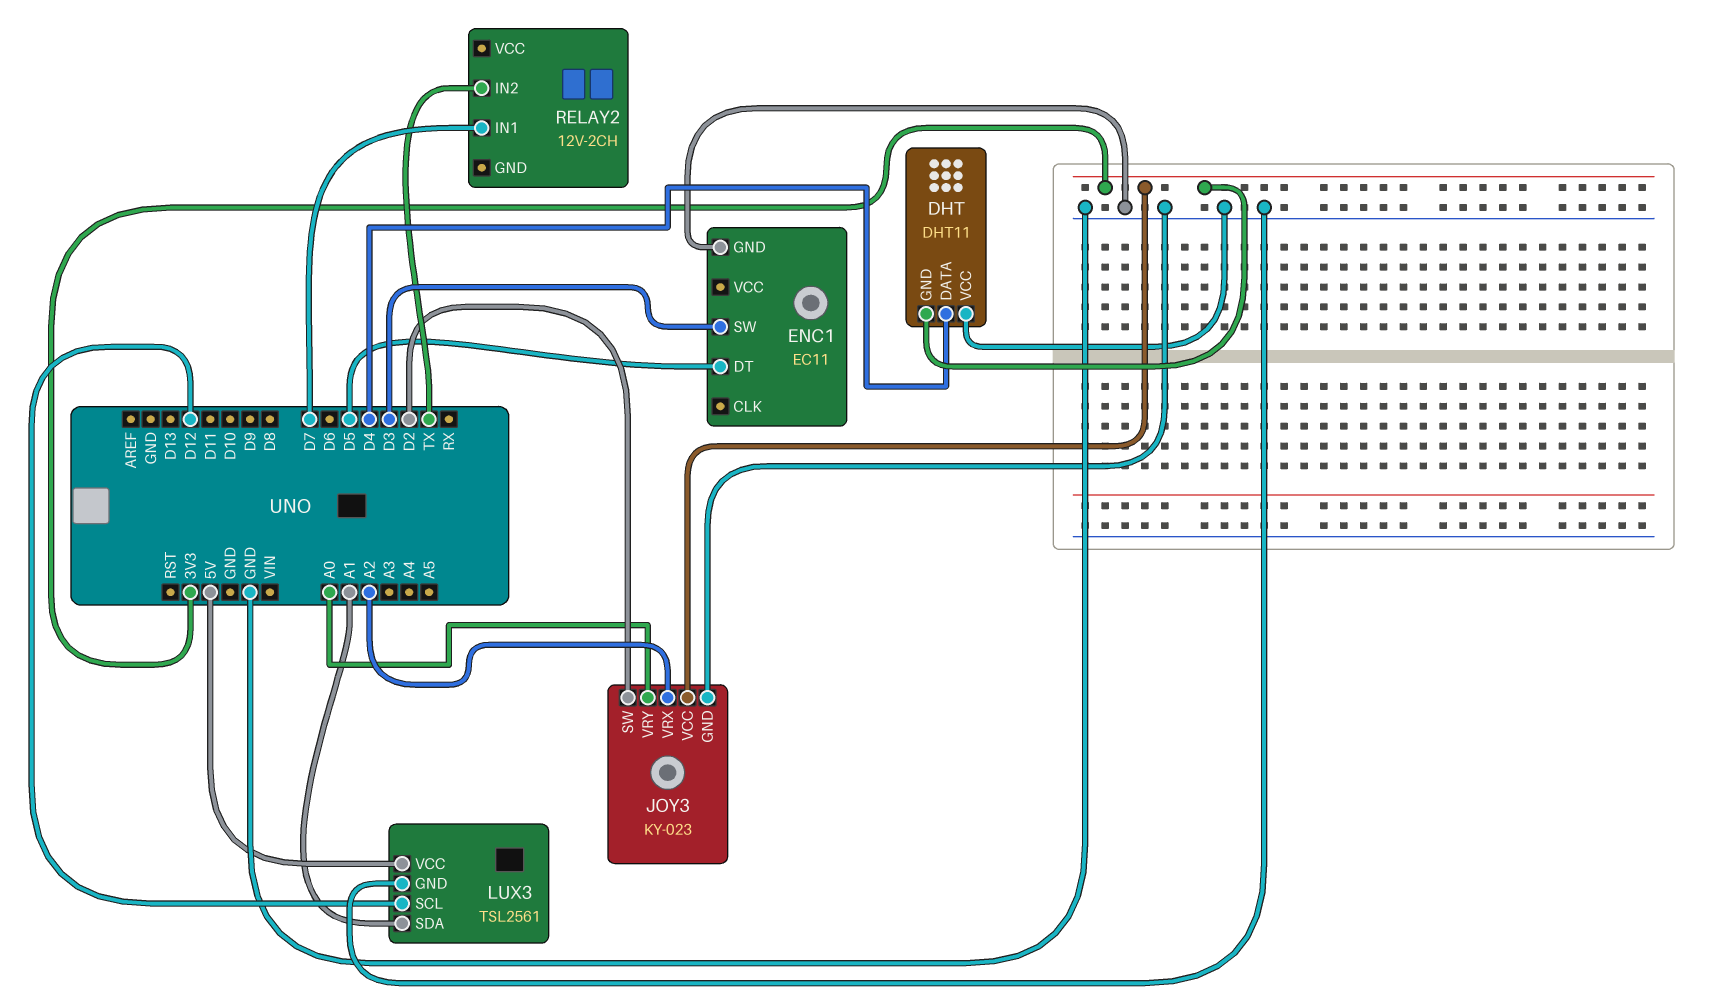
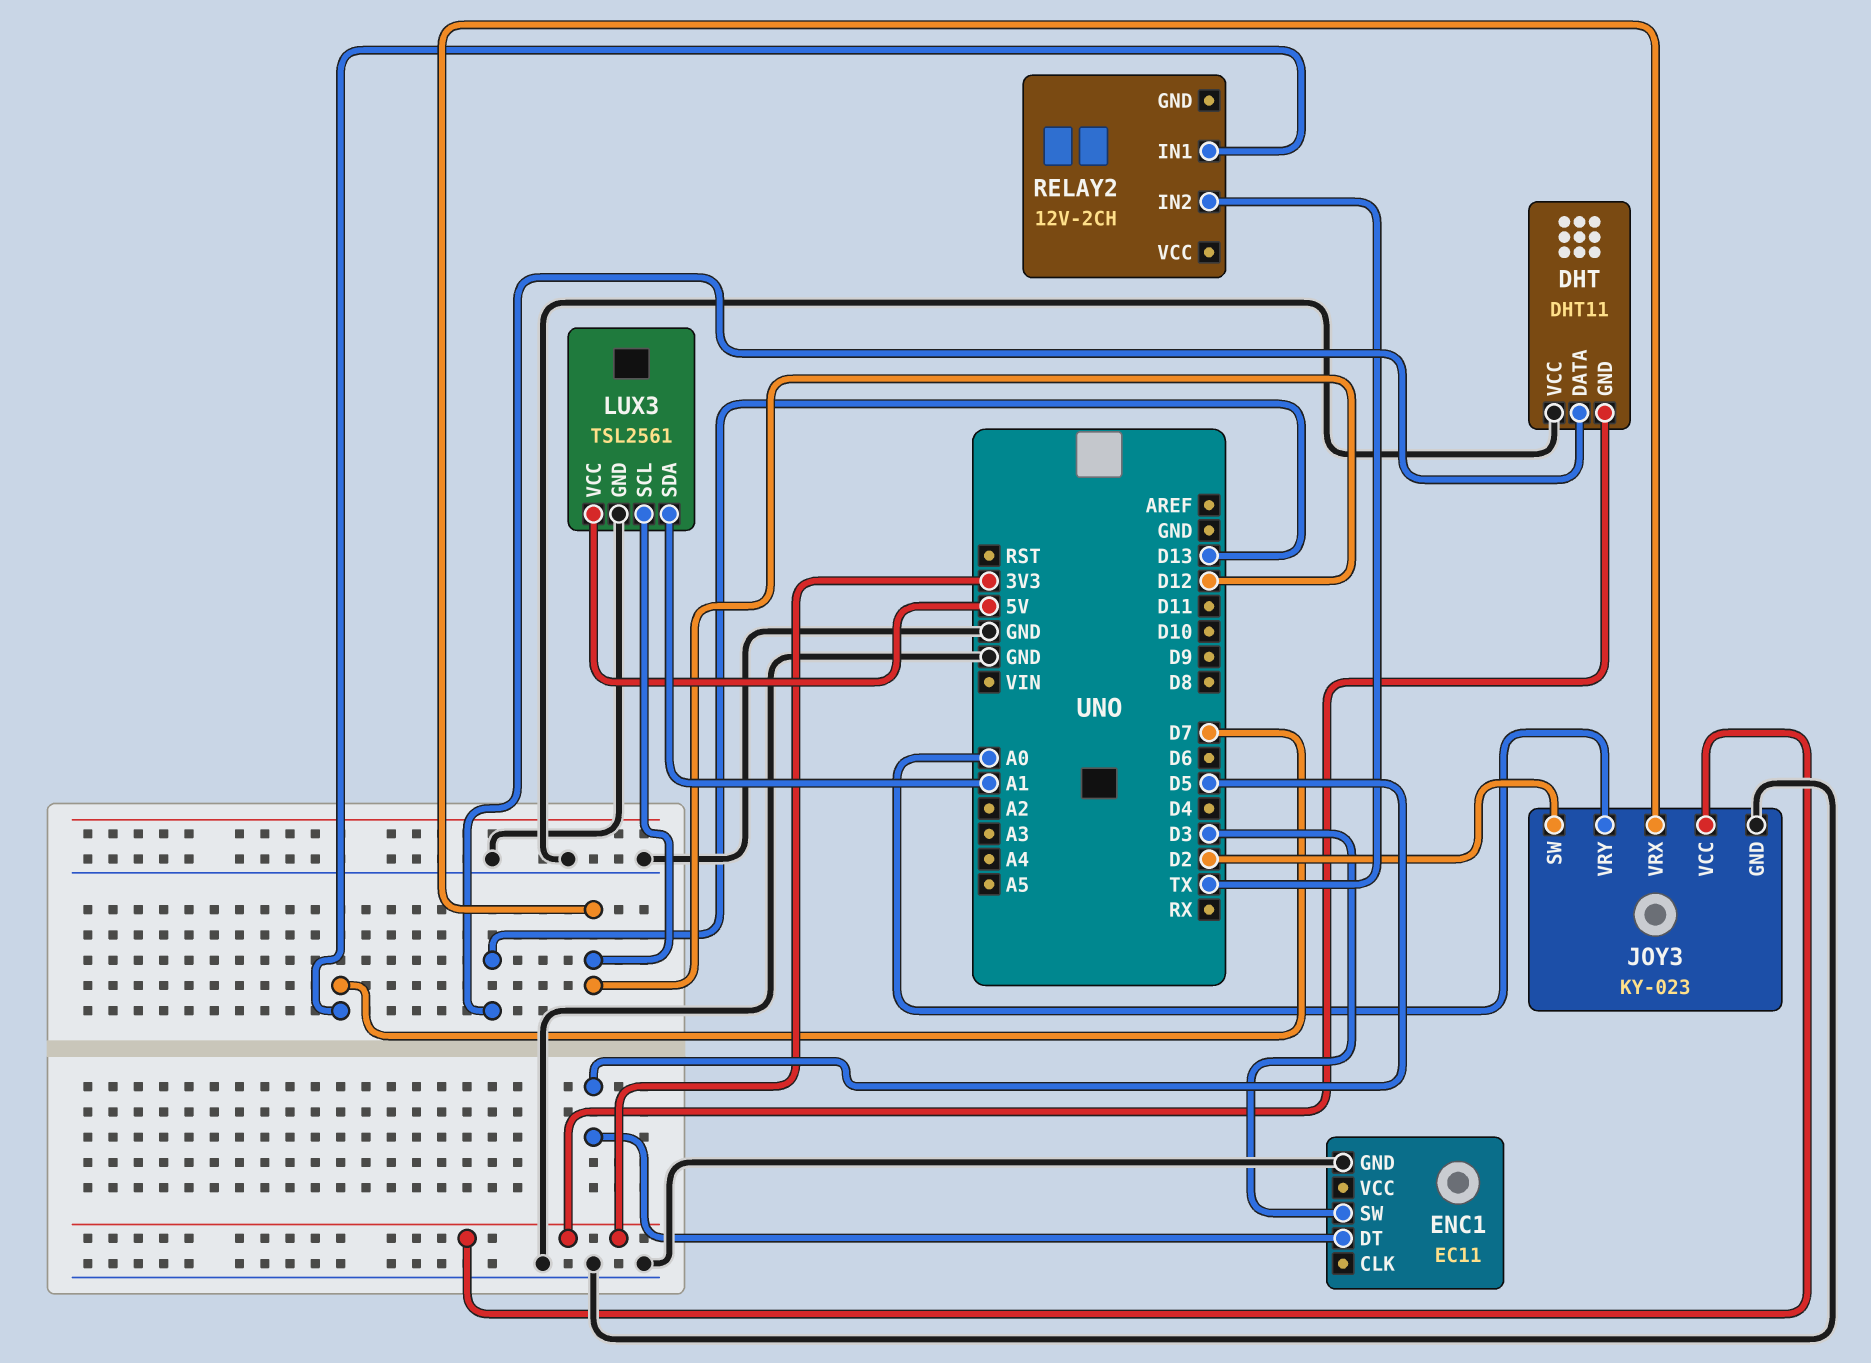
DHT pin DATA: D4 -> D13
JOY3 pin VRX: A2 -> D12

